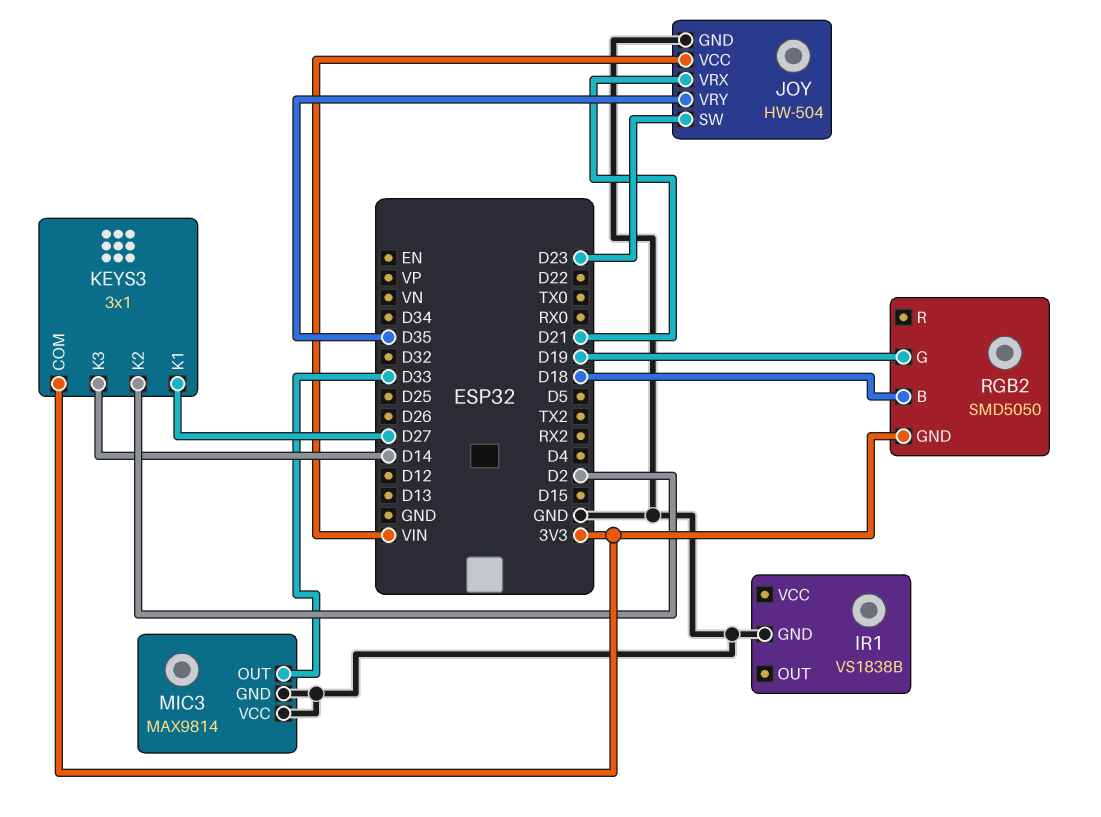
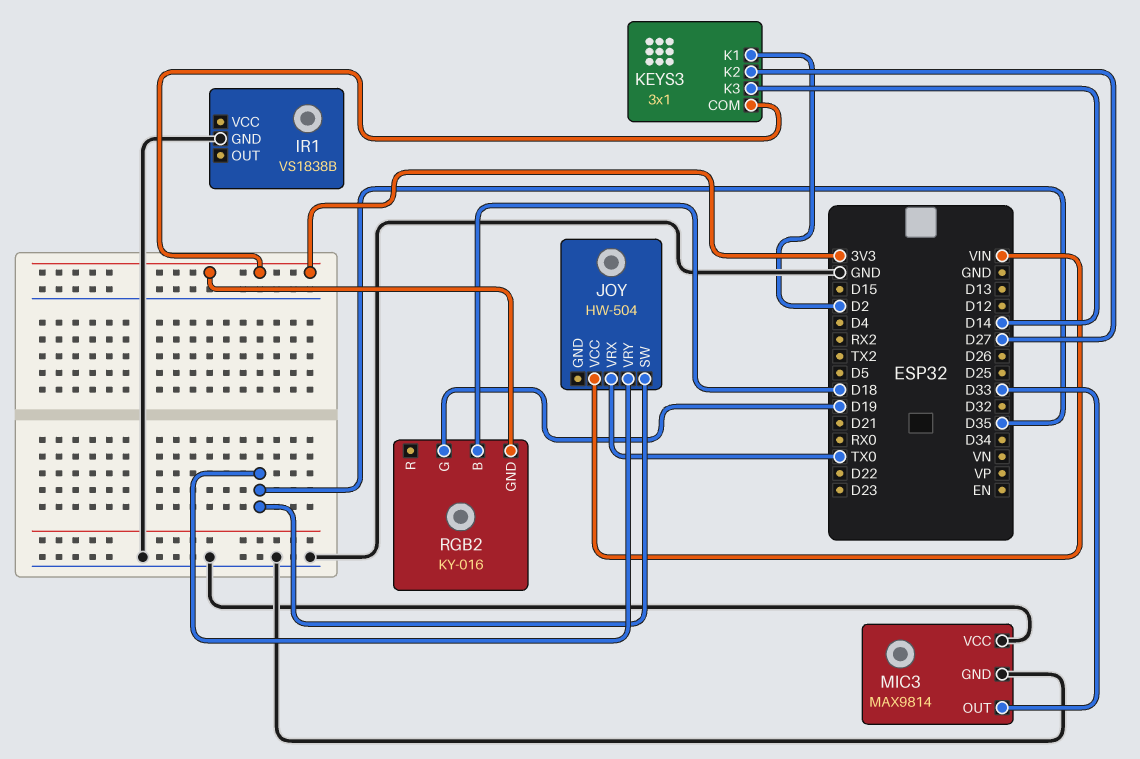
JOY pin GND: GND -> none
JOY pin SW: D23 -> D35
JOY pin VRX: D21 -> TX0
KEYS3 pin K1: D27 -> D2
KEYS3 pin K2: D2 -> D27
RGB2: SMD5050 -> KY-016

